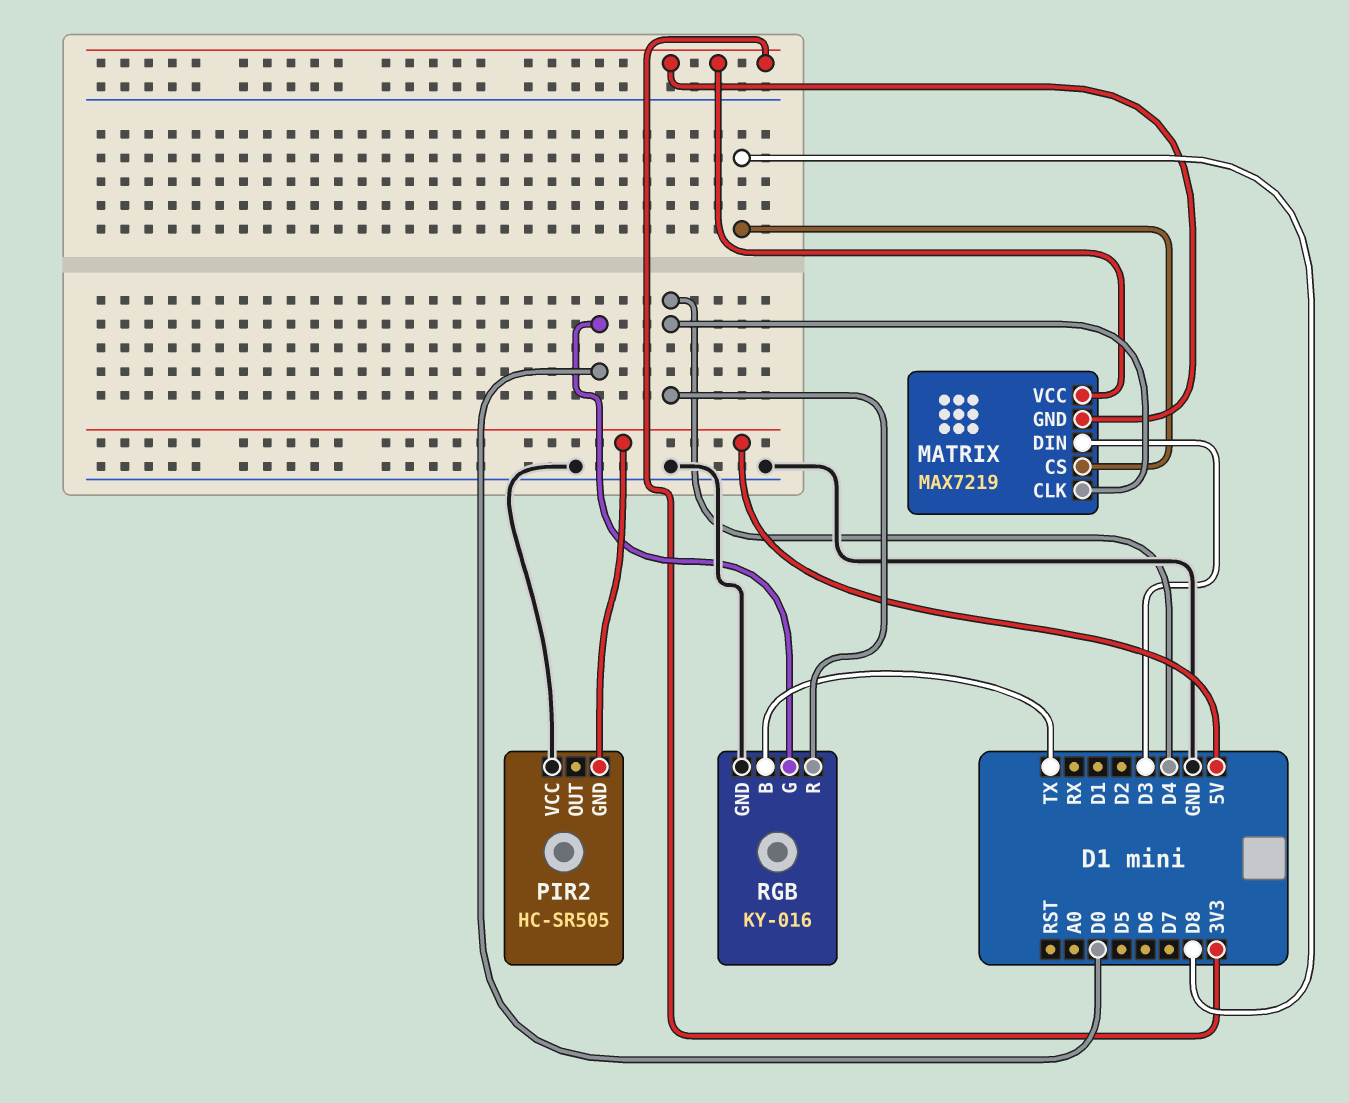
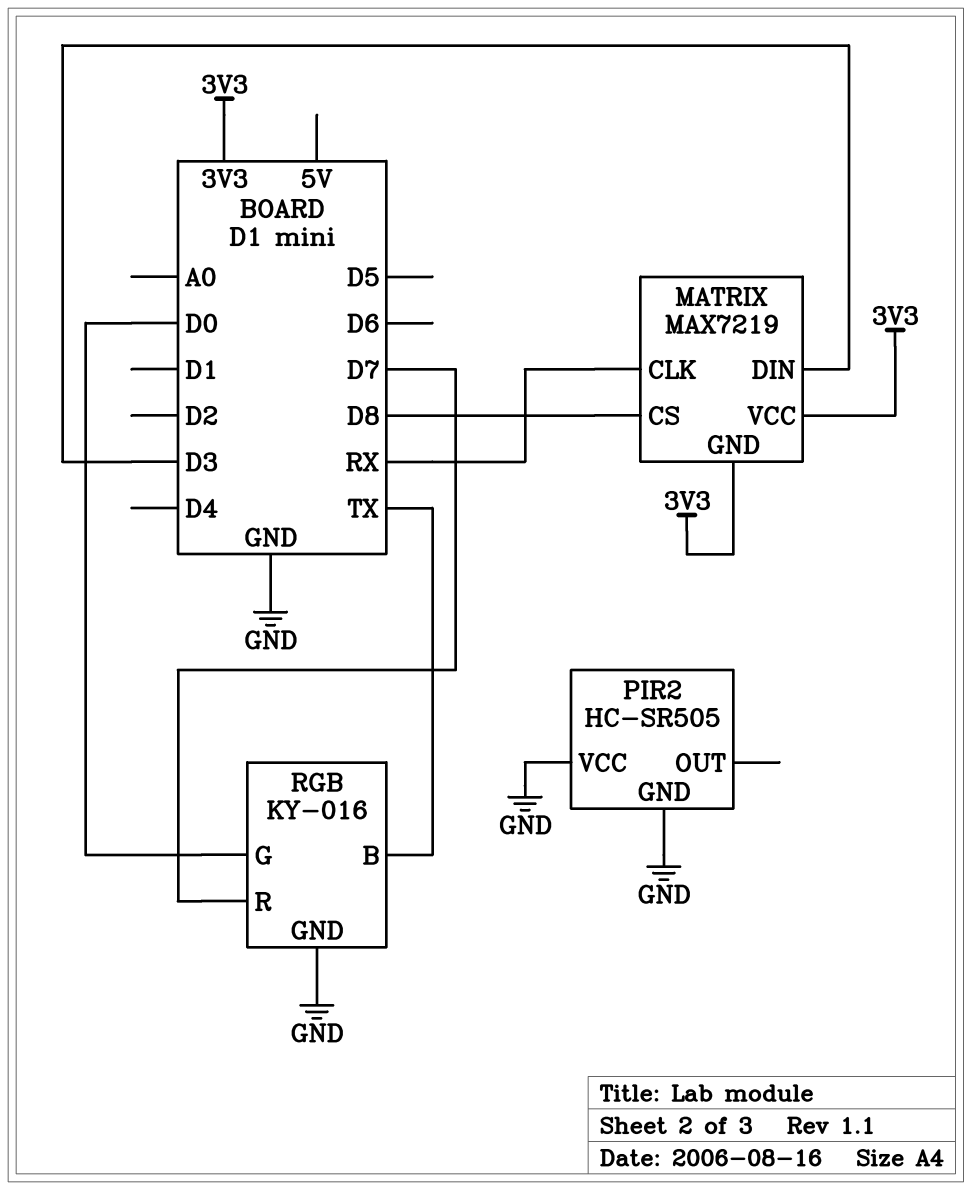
MATRIX pin CLK: D4 -> RX
PIR2 pin GND: 5V -> GND
RGB pin R: D4 -> D7

